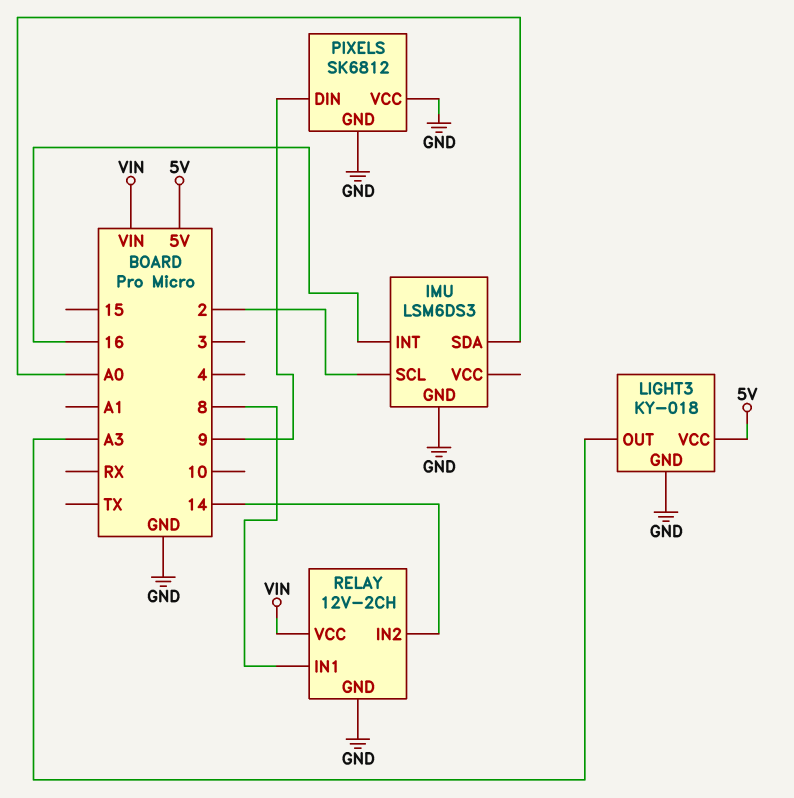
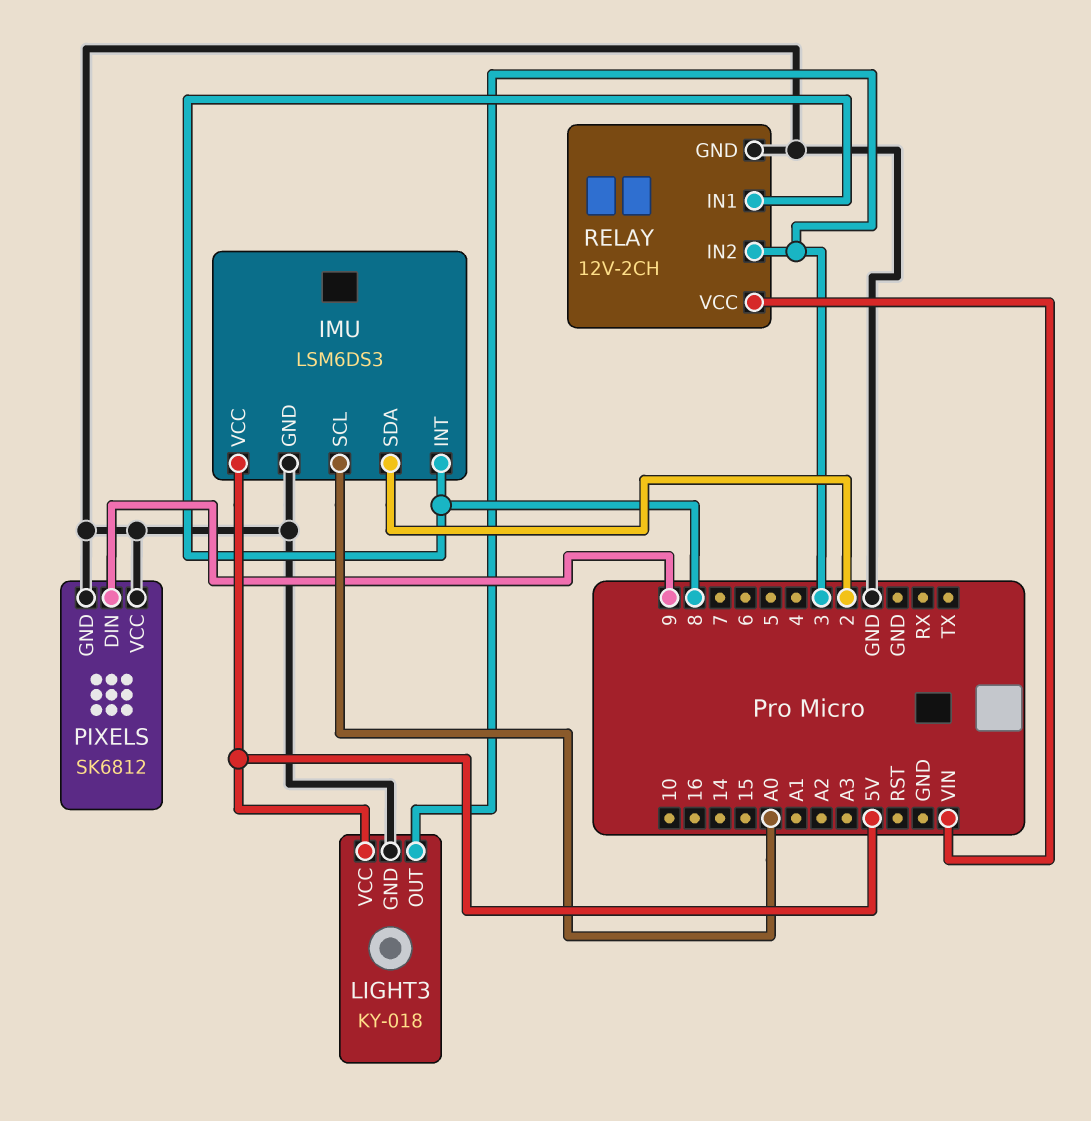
IMU pin INT: 16 -> 8
IMU pin SCL: 2 -> A0
IMU pin SDA: A0 -> 2
IMU pin VCC: none -> 5V
LIGHT3 pin OUT: A3 -> 3
RELAY pin IN2: 14 -> 3

